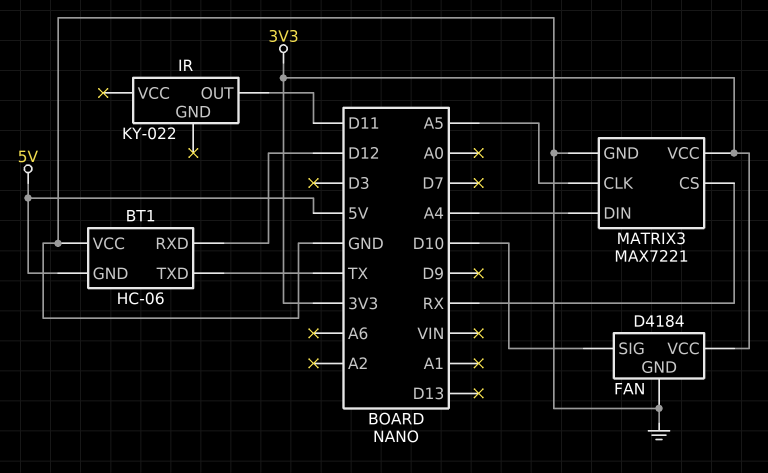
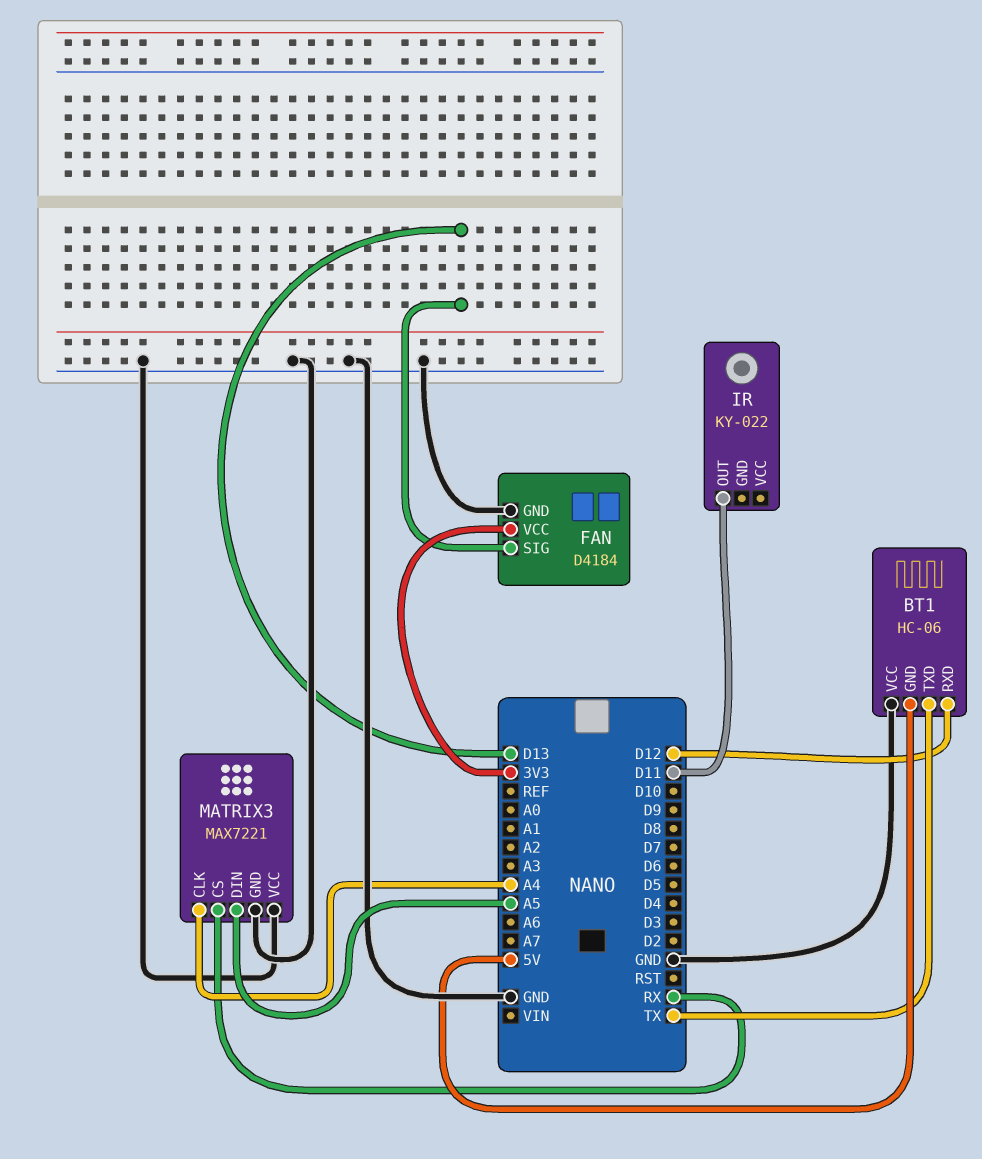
FAN pin SIG: D10 -> D13
MATRIX3 pin CLK: A5 -> A4
MATRIX3 pin DIN: A4 -> A5
MATRIX3 pin VCC: 3V3 -> GND

